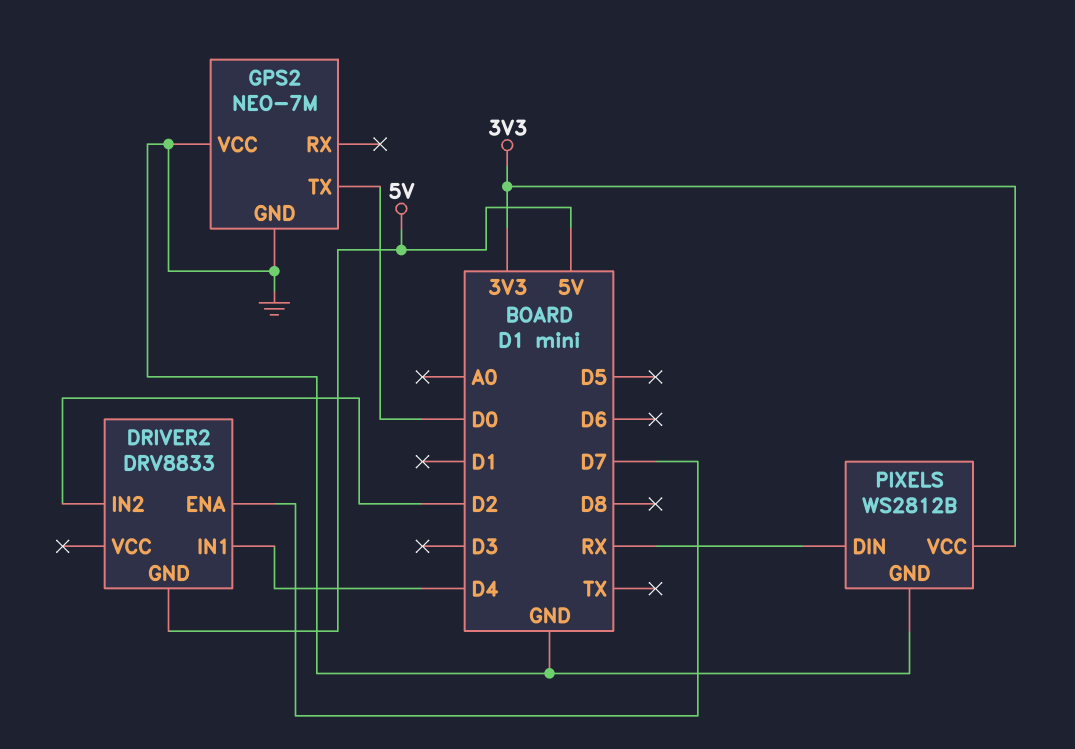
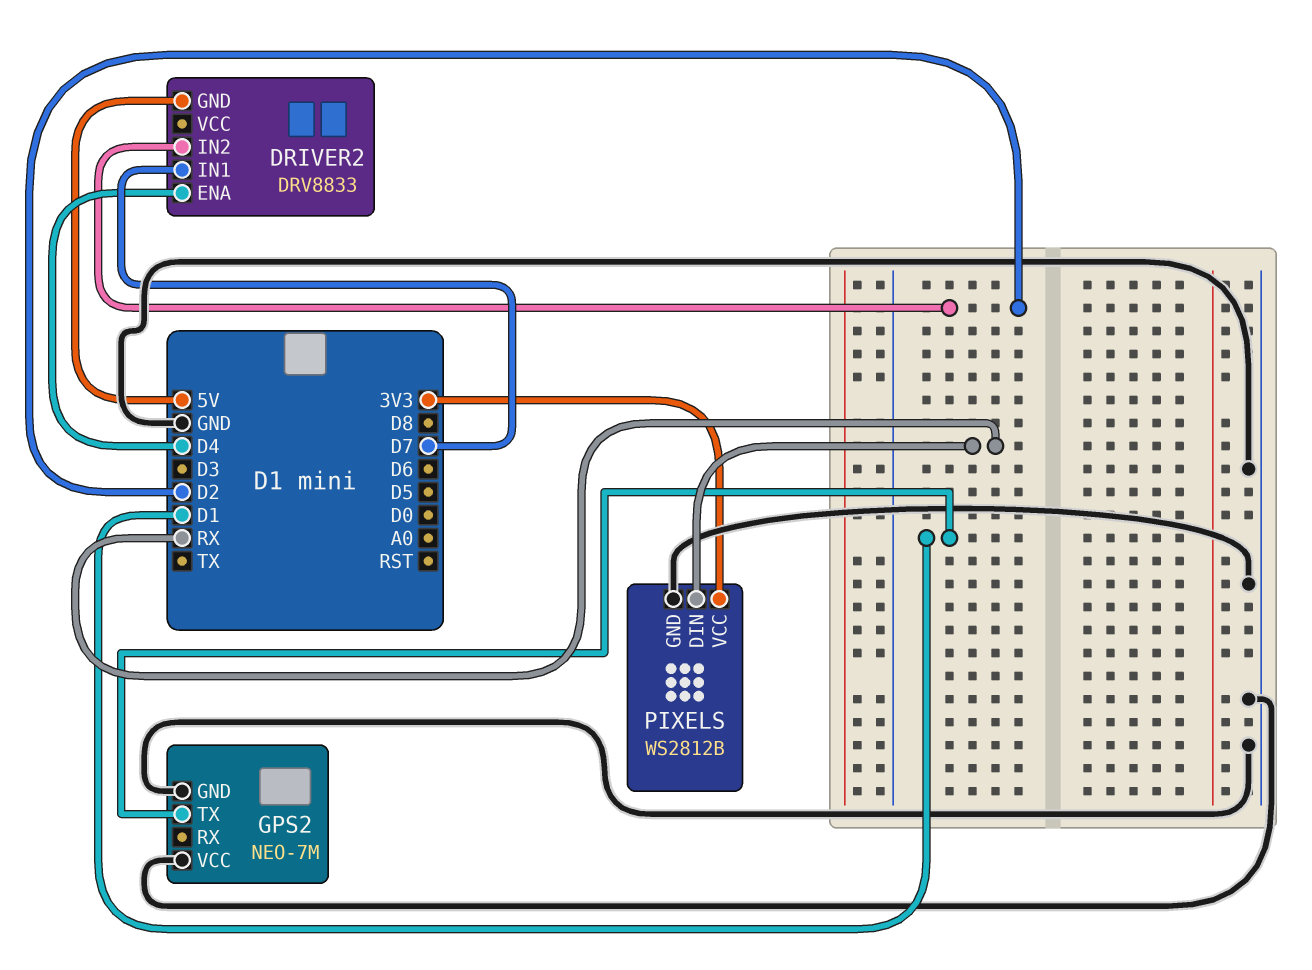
DRIVER2 pin ENA: D7 -> D4
DRIVER2 pin IN1: D4 -> D7
GPS2 pin TX: D0 -> D1

